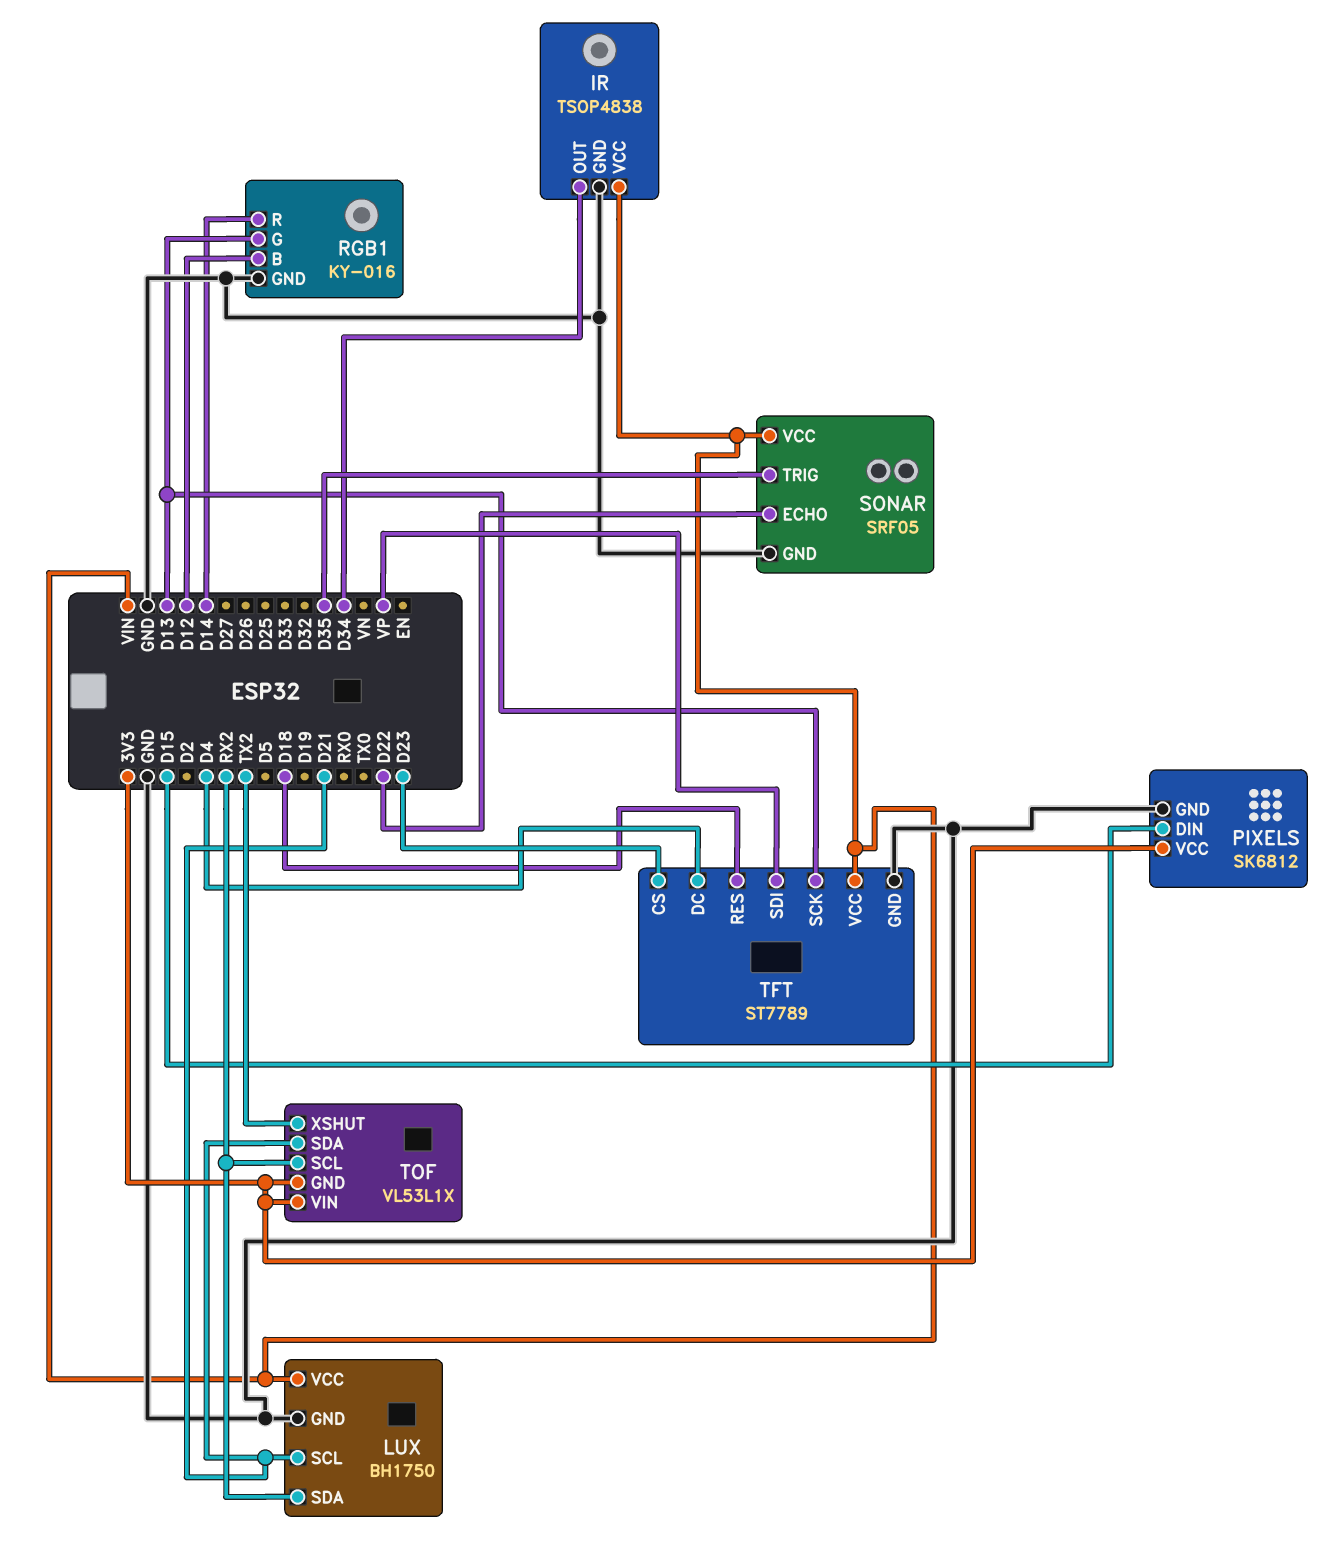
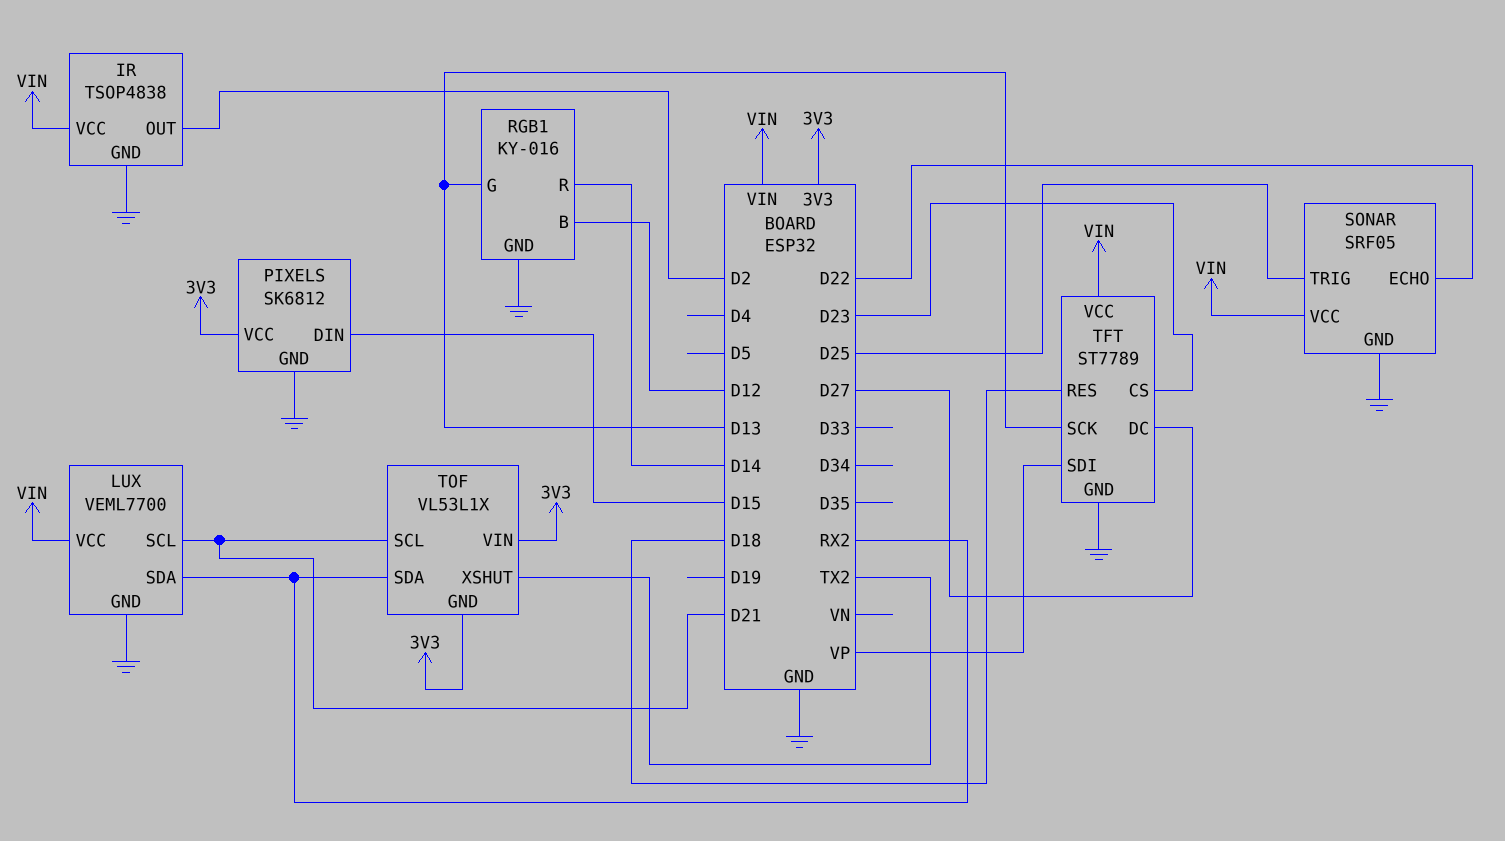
IR pin OUT: D34 -> D2
LUX: BH1750 -> VEML7700
SONAR pin TRIG: D35 -> D25
TFT pin DC: D4 -> D27
TOF pin SCL: RX2 -> D21
TOF pin SDA: D21 -> RX2

